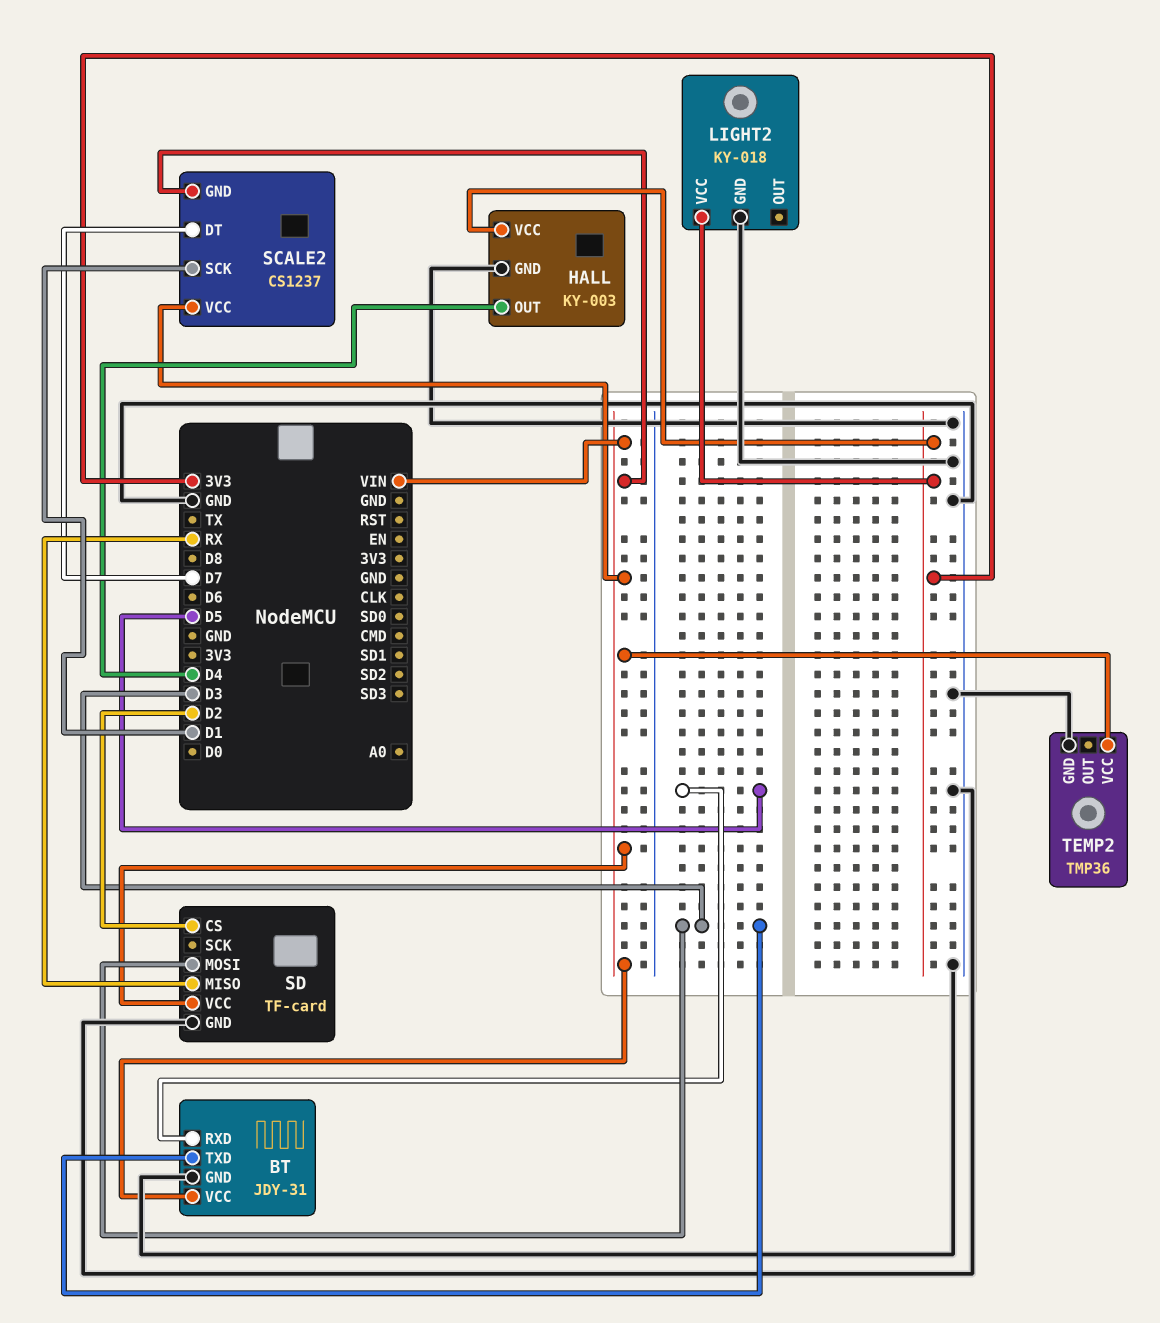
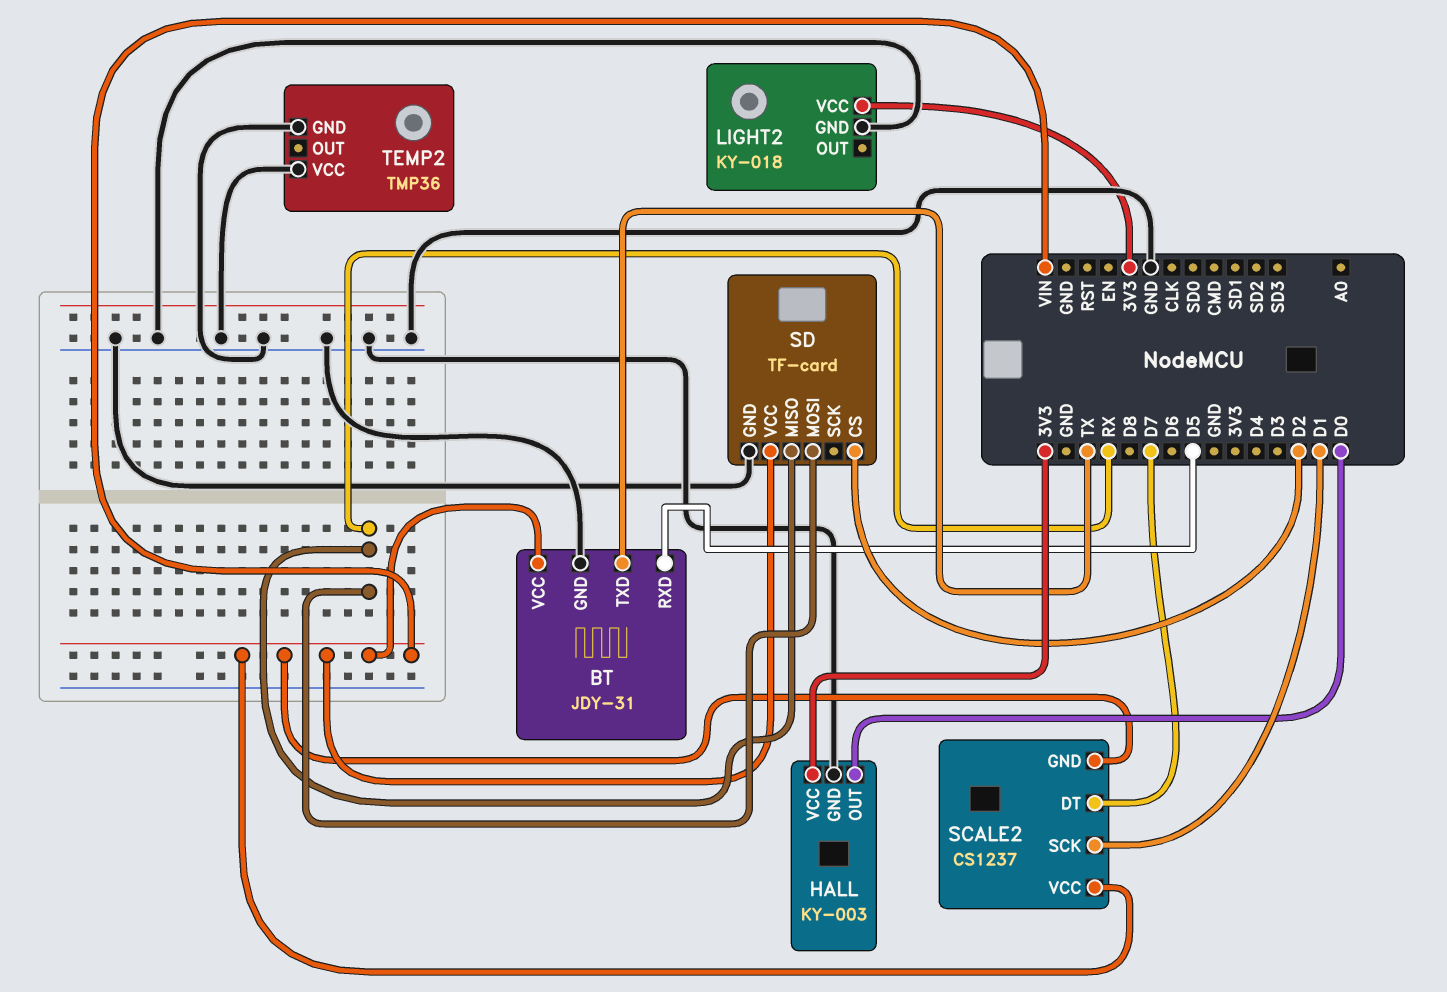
BT pin TXD: D3 -> TX
HALL pin OUT: D4 -> D0
SD pin MOSI: D3 -> RX
TEMP2 pin VCC: VIN -> GND

